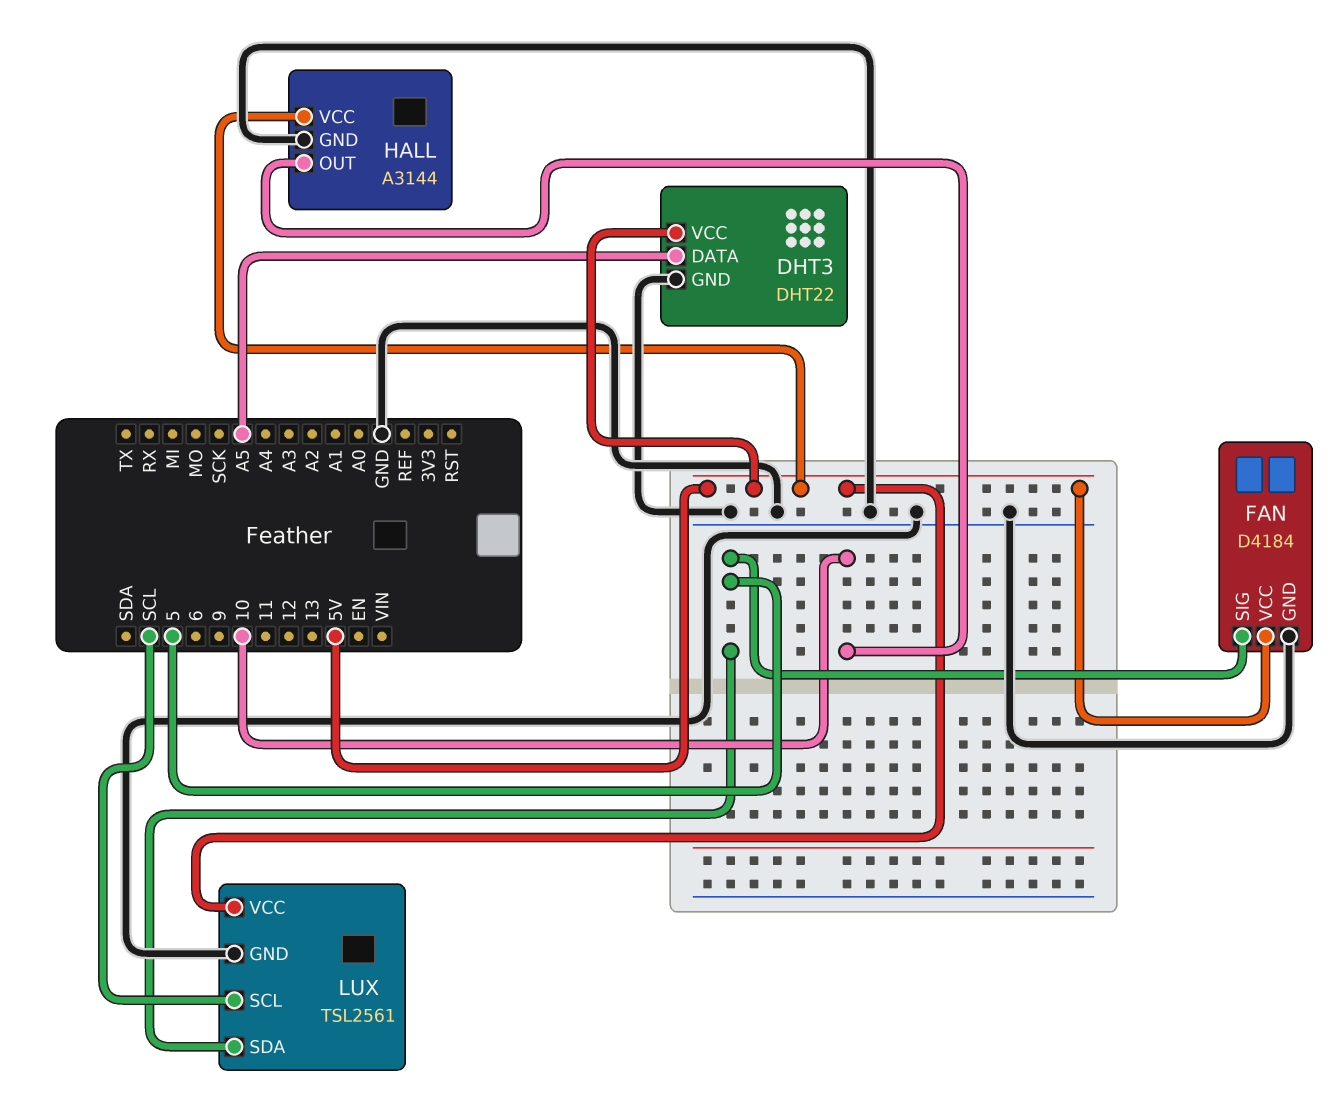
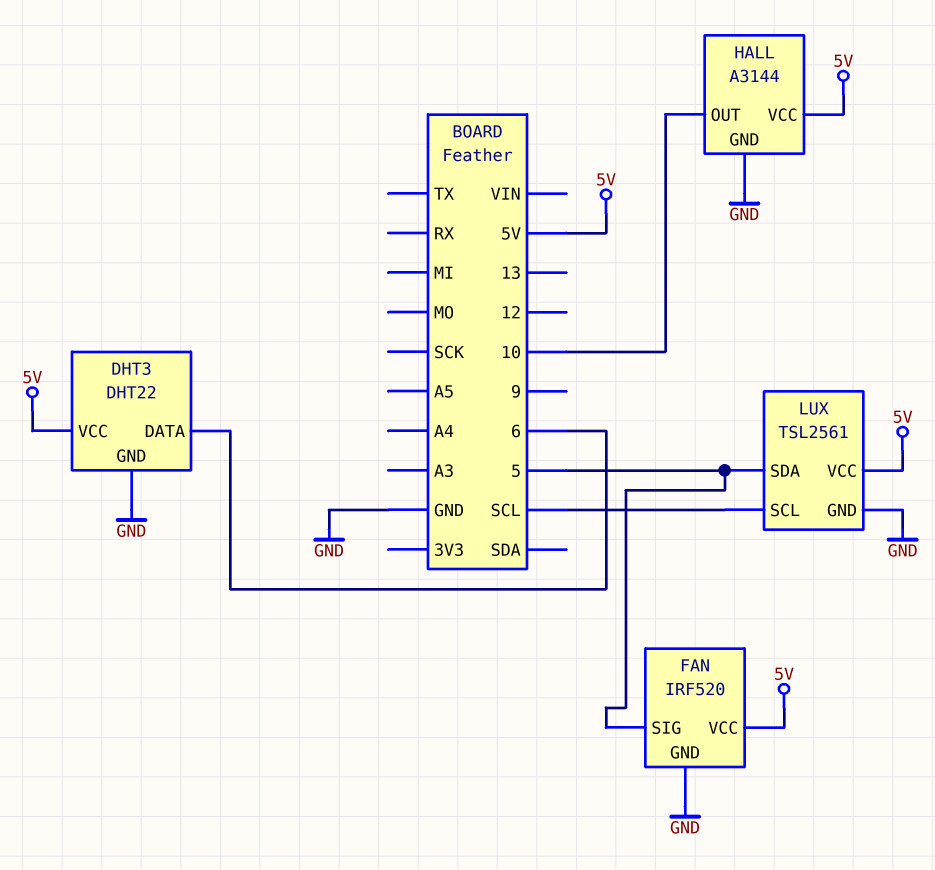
DHT3 pin DATA: A5 -> 6
FAN: D4184 -> IRF520

